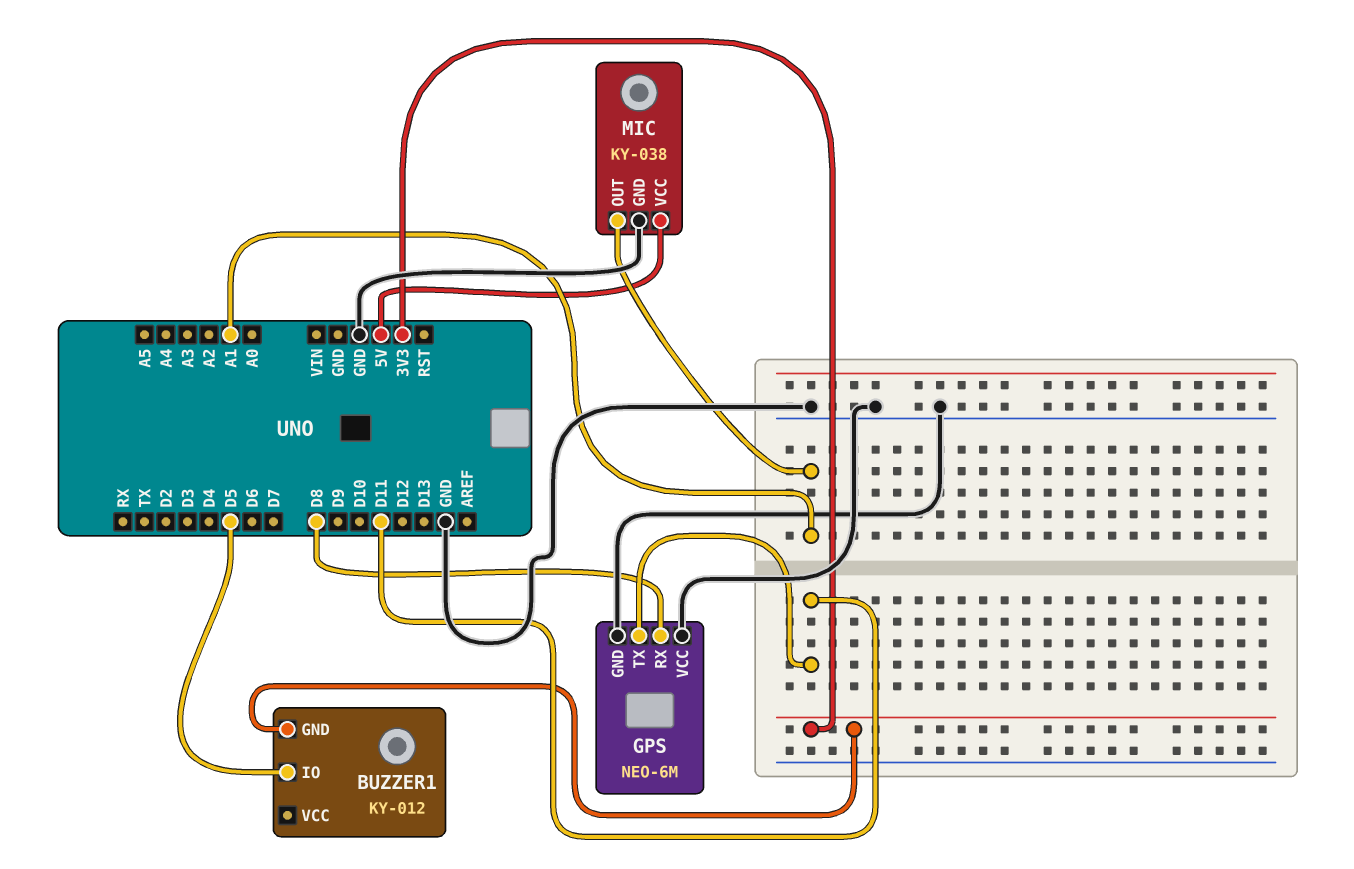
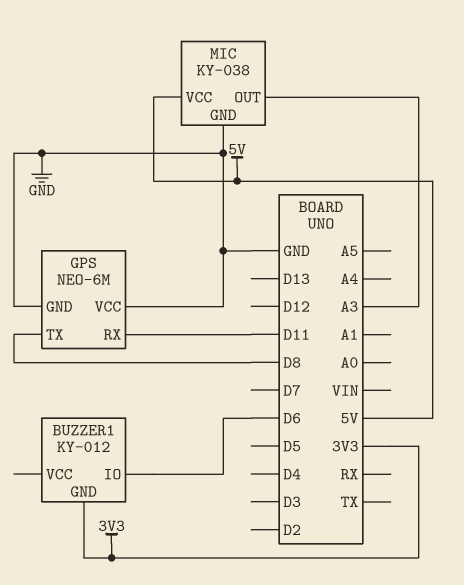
BUZZER1 pin IO: D5 -> D6
GPS pin RX: D8 -> D11
GPS pin TX: D11 -> D8
MIC pin OUT: A1 -> A3

